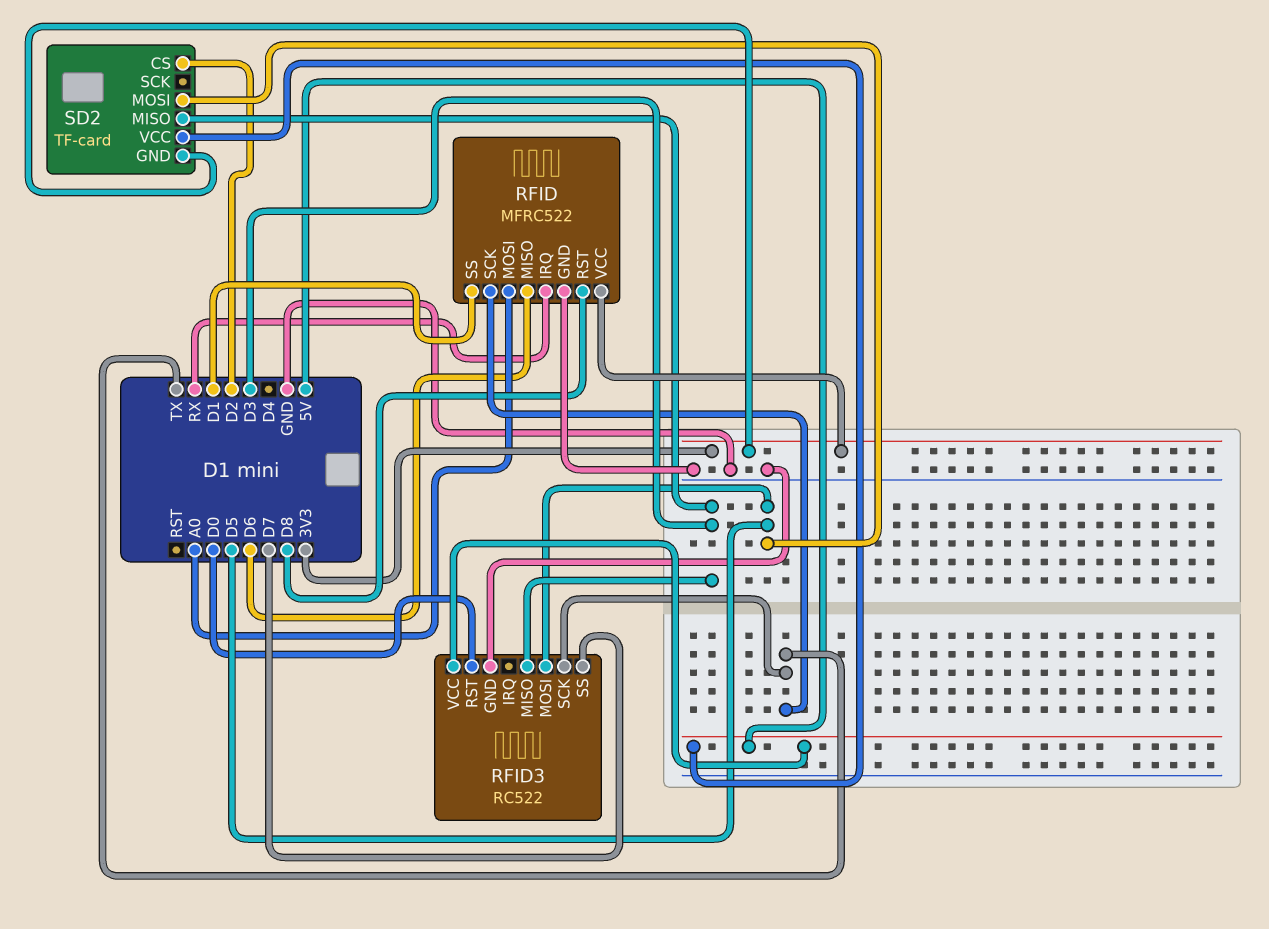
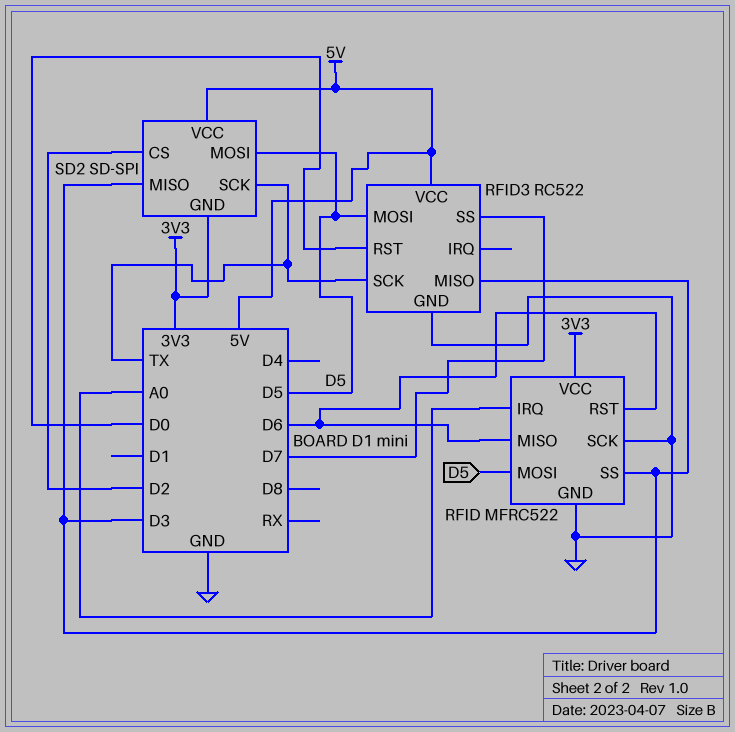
RFID pin IRQ: RX -> A0
RFID pin MOSI: A0 -> D5
RFID pin RST: D8 -> D6
RFID pin SCK: TX -> GND
RFID pin SS: D1 -> D3
SD2: TF-card -> SD-SPI
SD2 pin SCK: none -> TX

